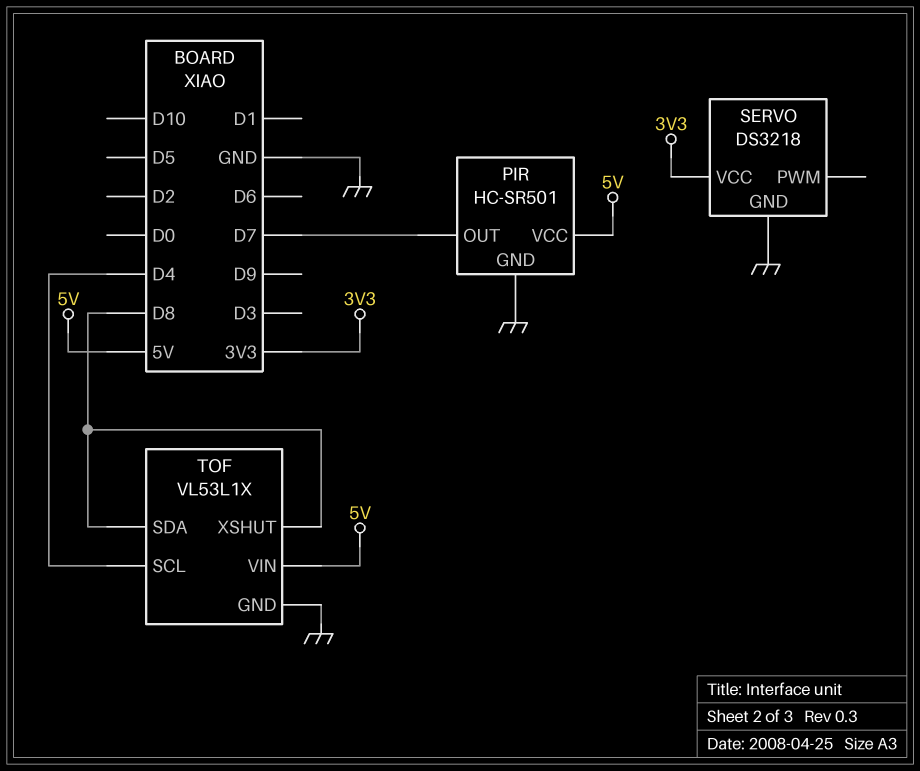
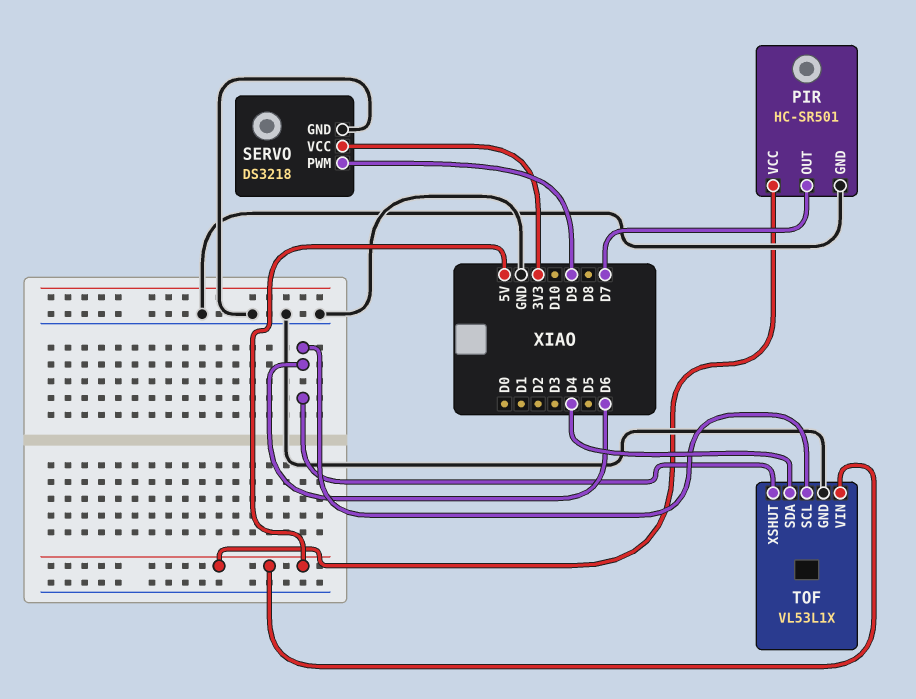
SERVO pin PWM: none -> D9
TOF pin SCL: D4 -> D6
TOF pin SDA: D8 -> D4
TOF pin XSHUT: D8 -> D6

